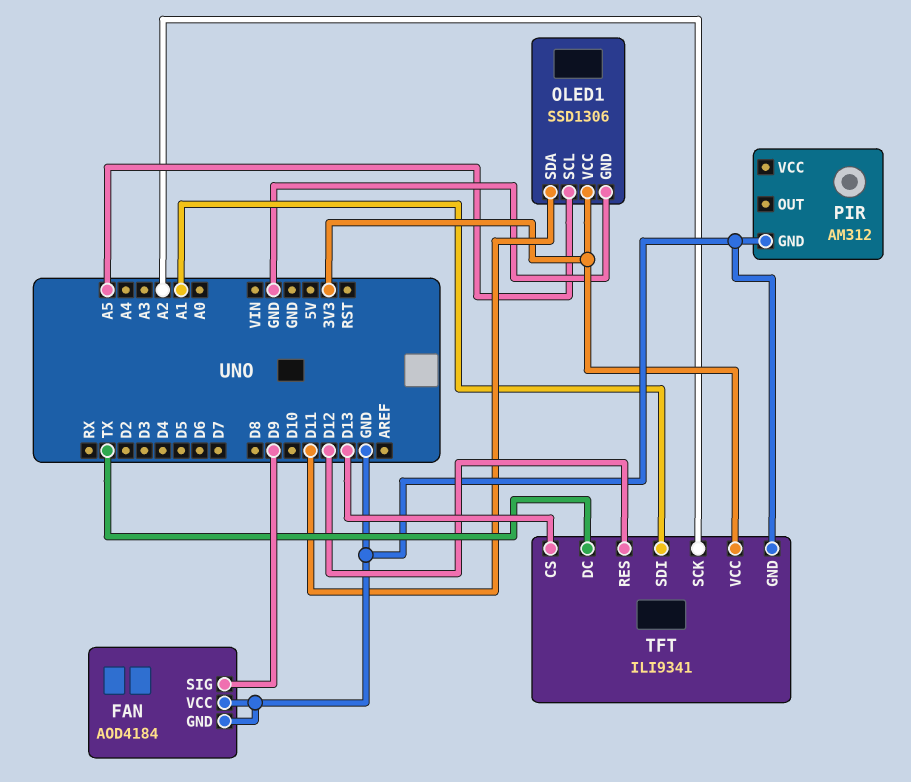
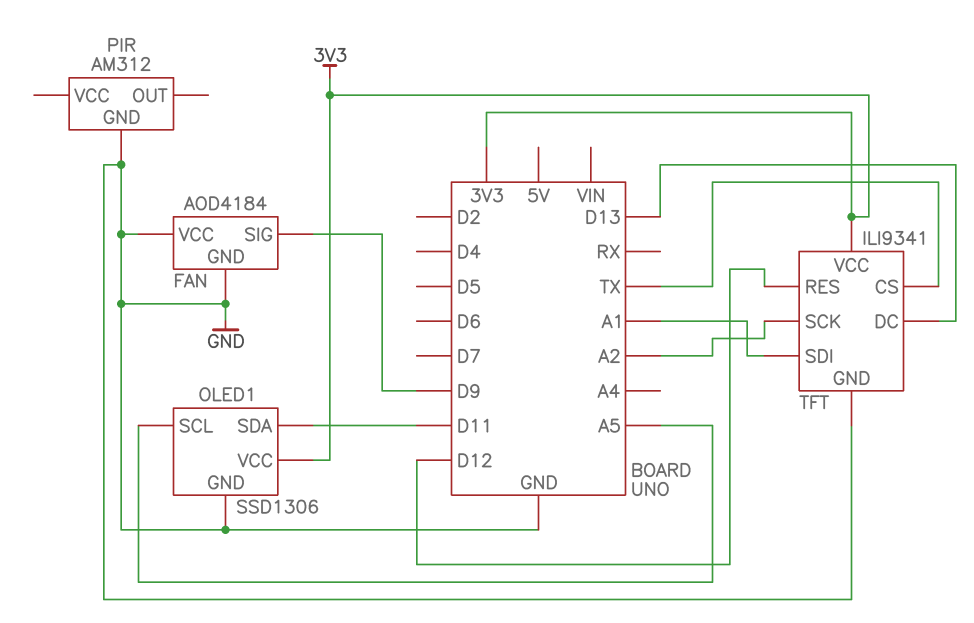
TFT pin CS: D13 -> TX
TFT pin DC: TX -> D13

